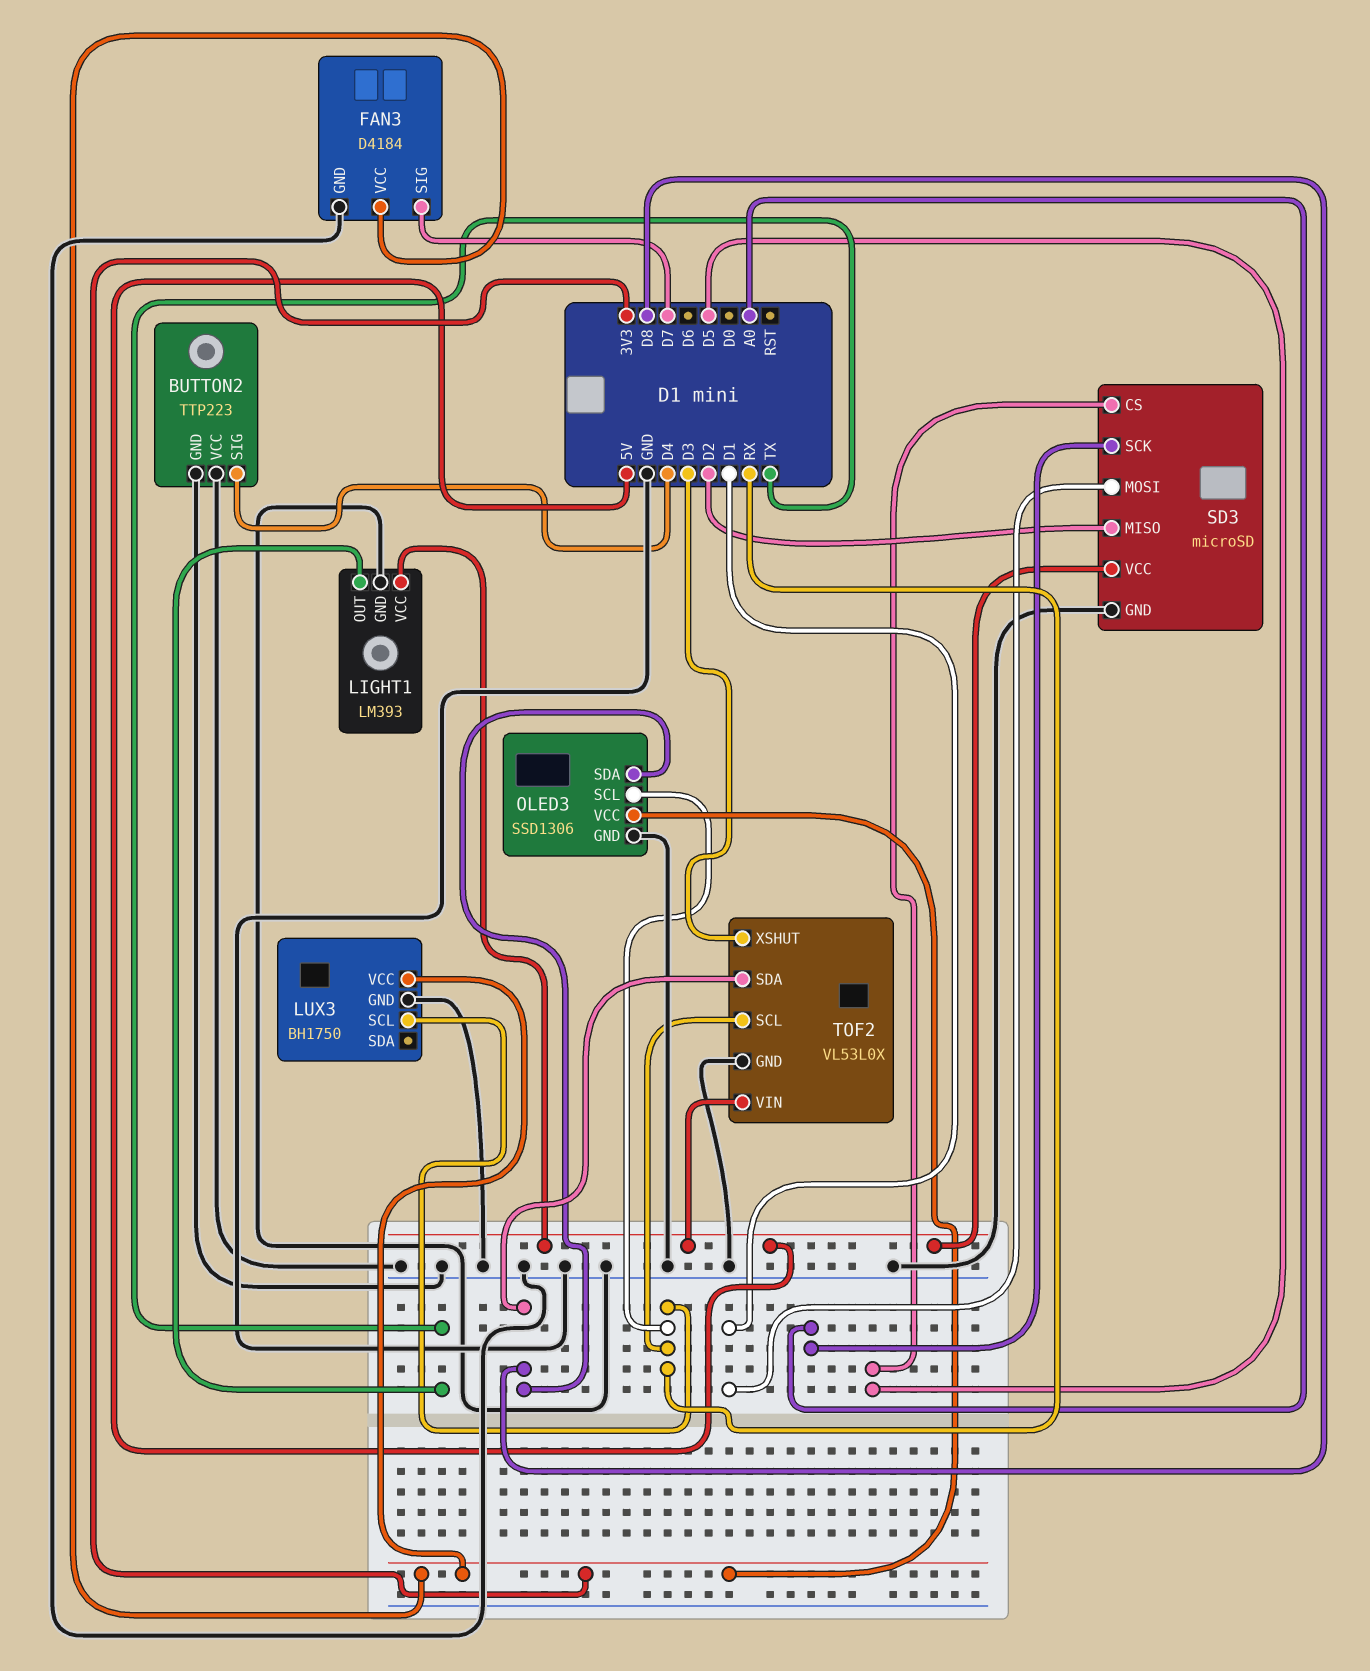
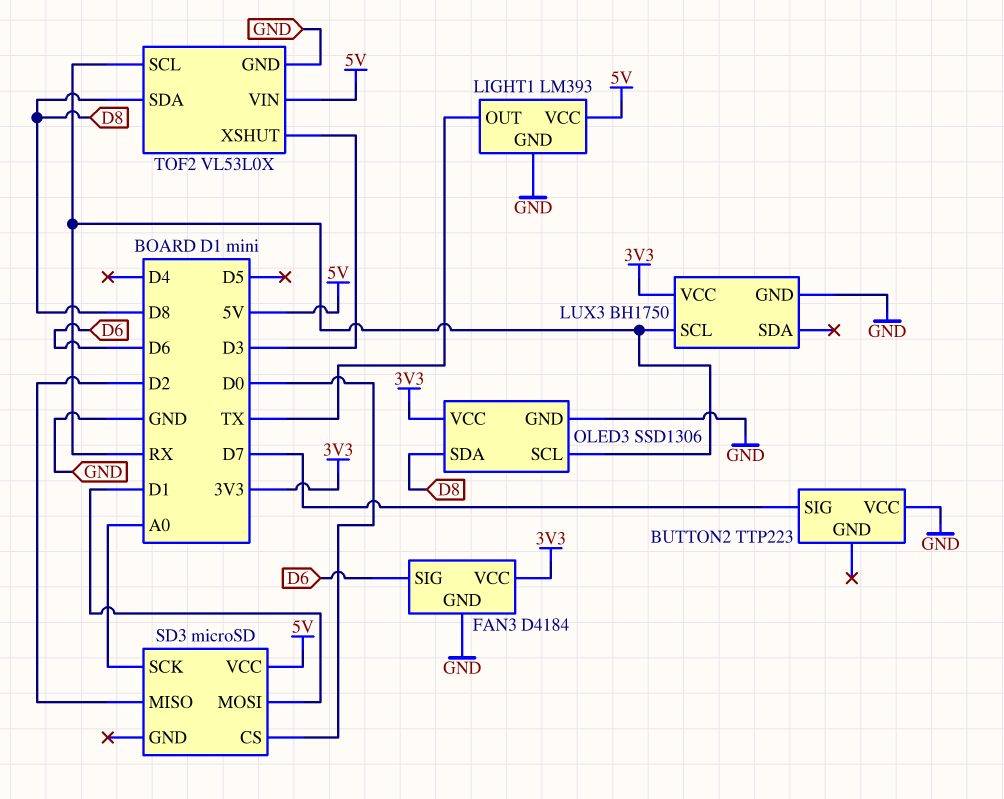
BUTTON2 pin GND: GND -> none
BUTTON2 pin SIG: D4 -> D7
FAN3 pin SIG: D7 -> D6
SD3 pin CS: D5 -> D0
SD3 pin GND: GND -> none

